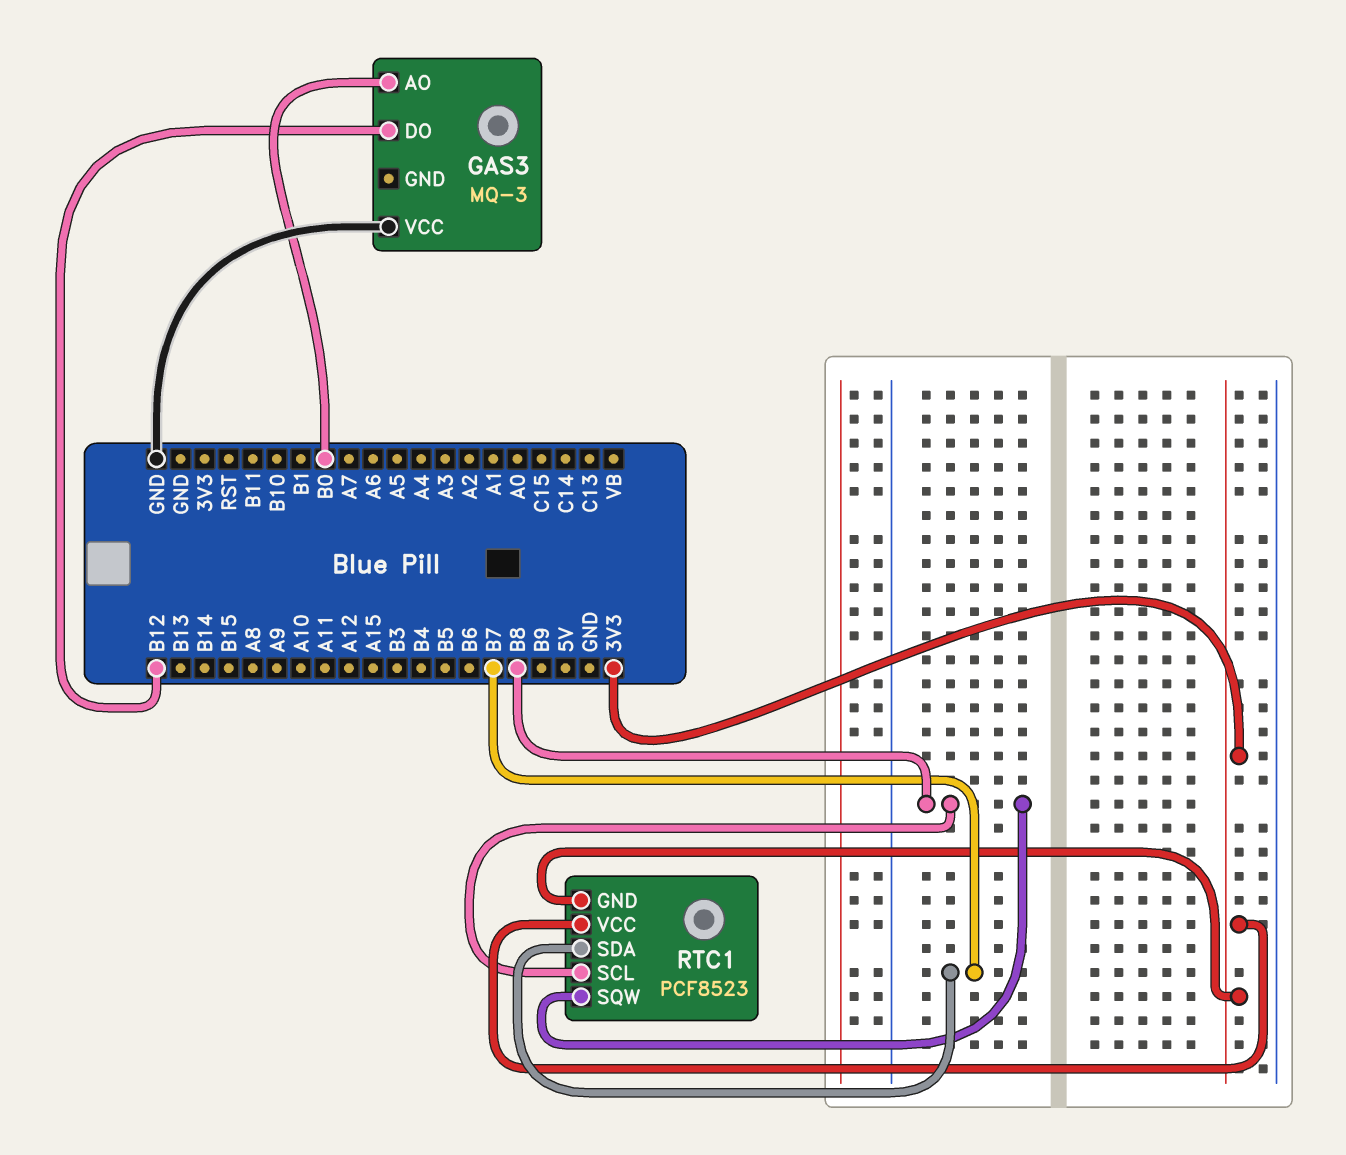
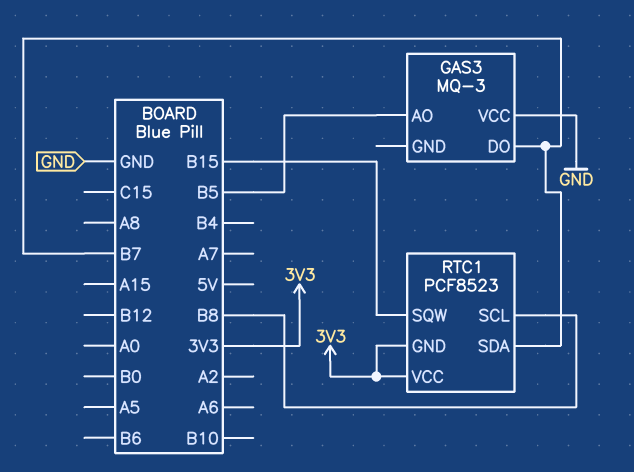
GAS3 pin AO: B0 -> B5
GAS3 pin DO: B12 -> B7
RTC1 pin SQW: B8 -> B15

